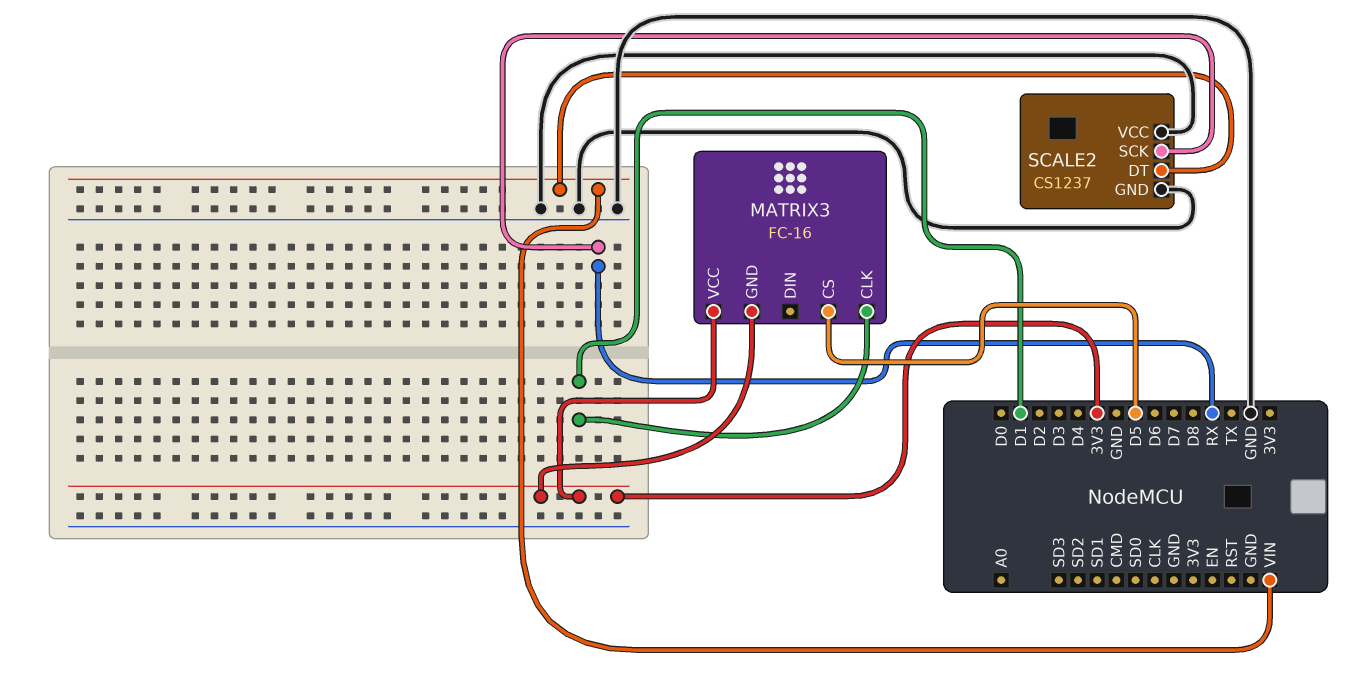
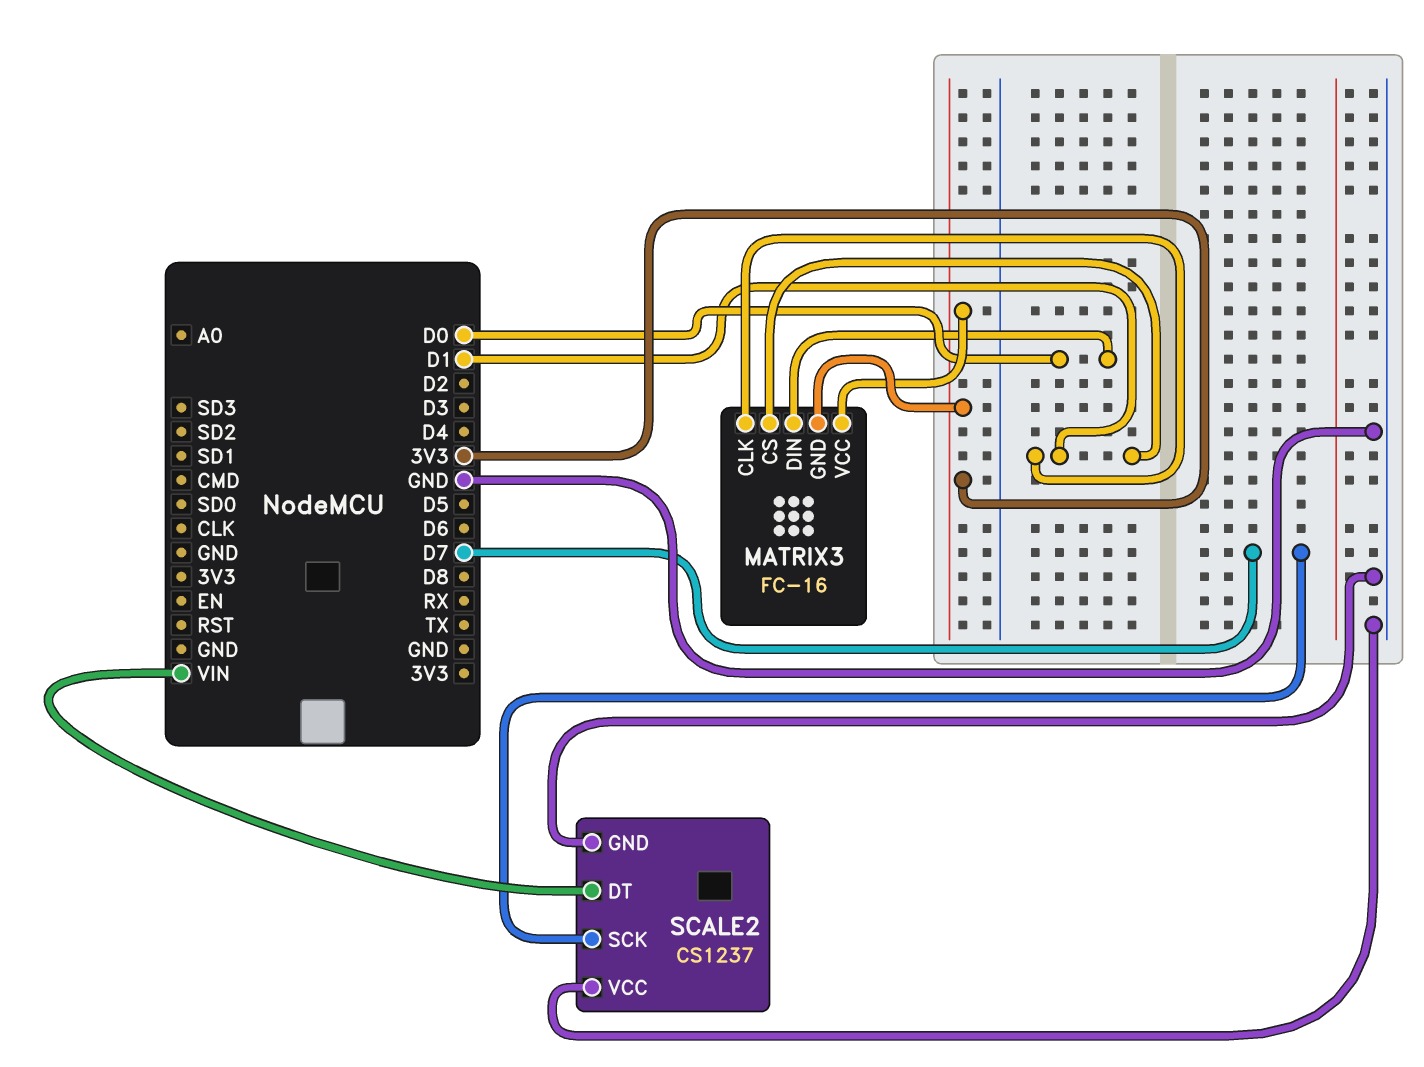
MATRIX3 pin CS: D5 -> D1
MATRIX3 pin DIN: none -> D0
SCALE2 pin SCK: RX -> D7

